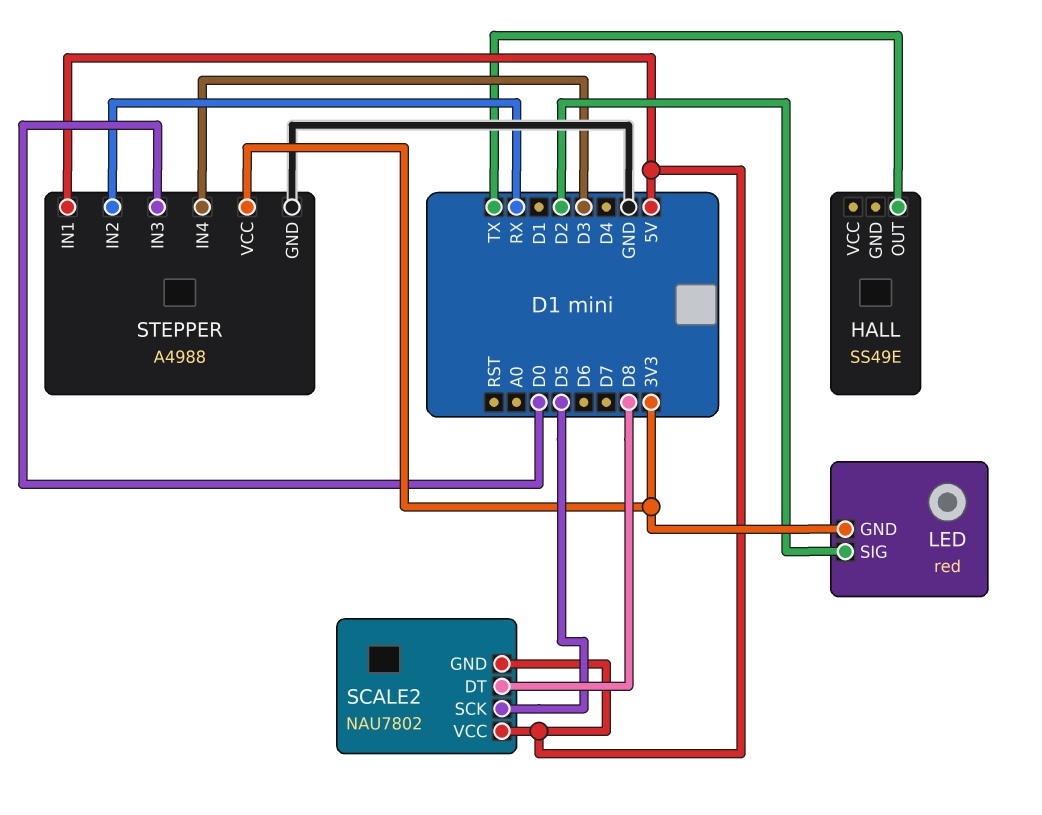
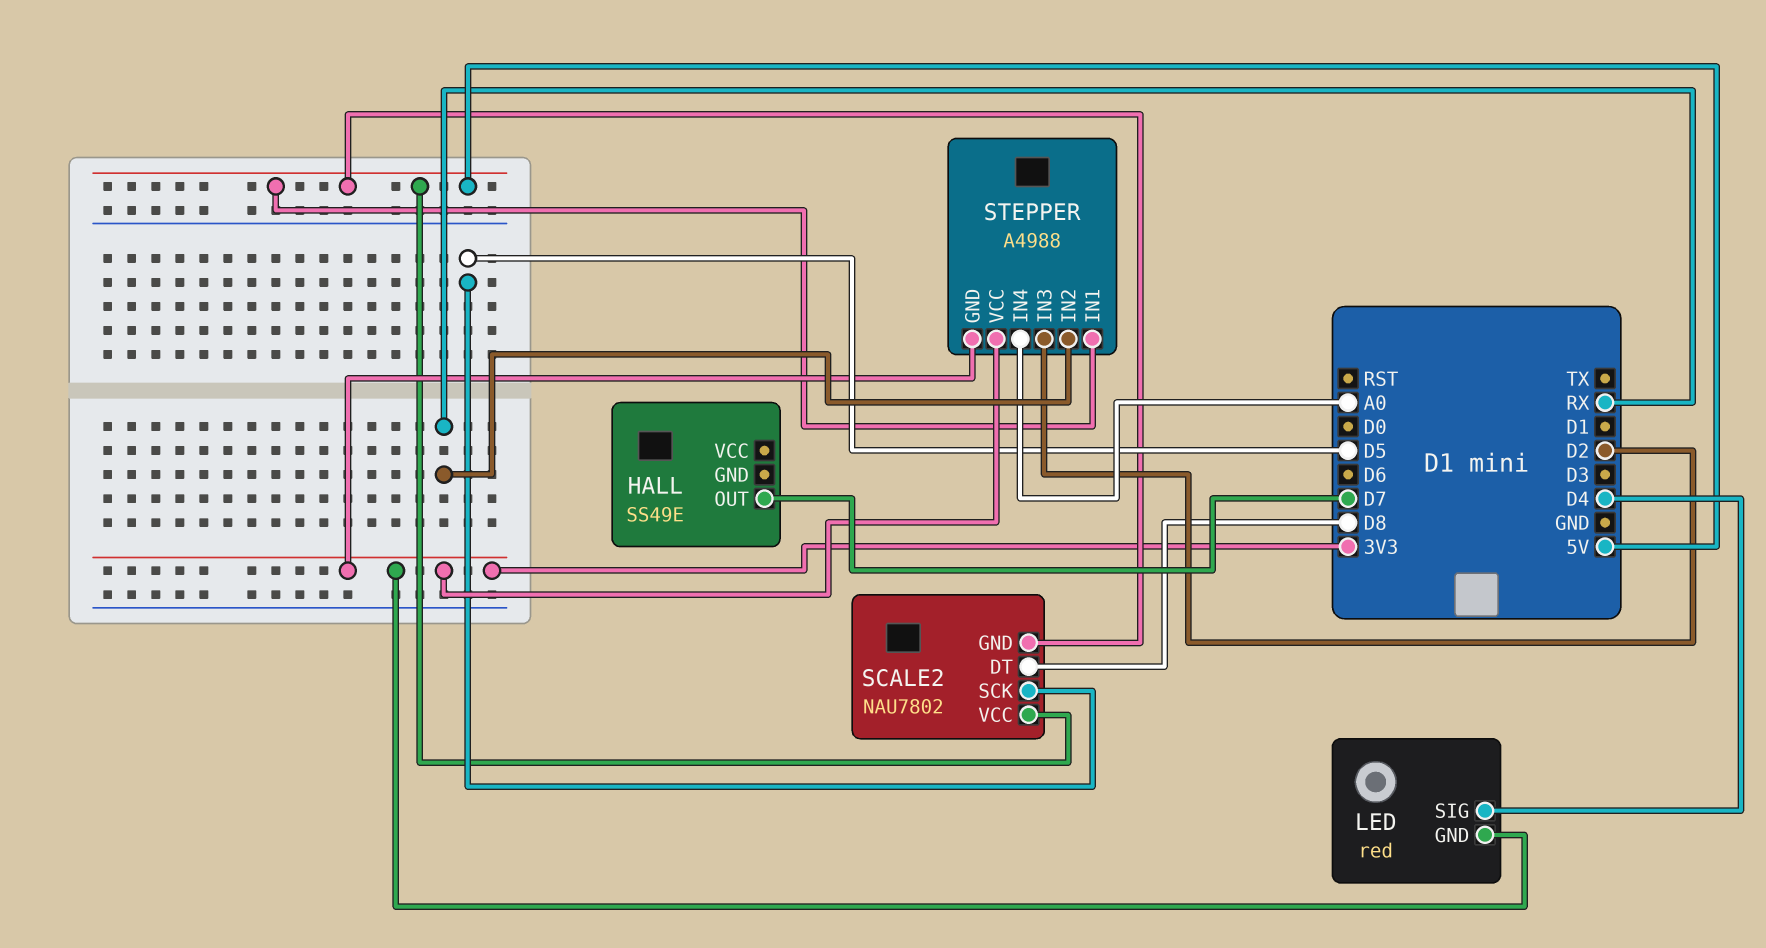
HALL pin OUT: TX -> D7
LED pin SIG: D2 -> D4
STEPPER pin GND: GND -> 3V3
STEPPER pin IN3: D0 -> D2
STEPPER pin IN4: D3 -> A0

